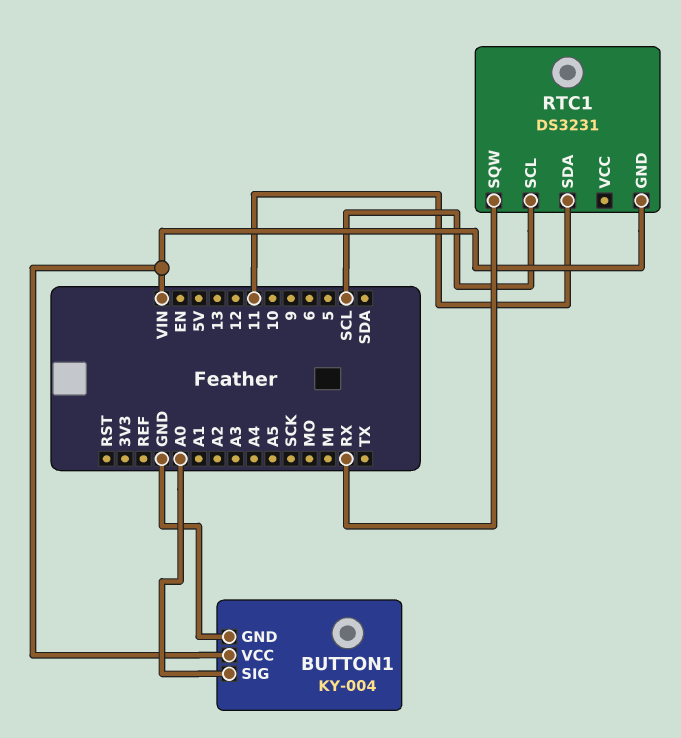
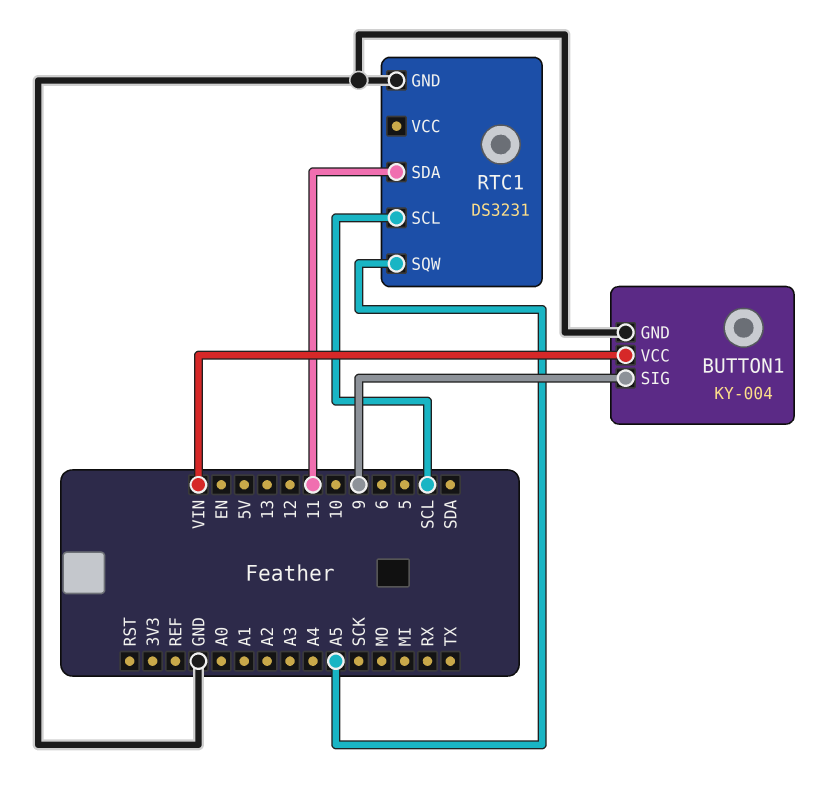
BUTTON1 pin SIG: A0 -> 9
RTC1 pin GND: VIN -> GND
RTC1 pin SQW: RX -> A5

